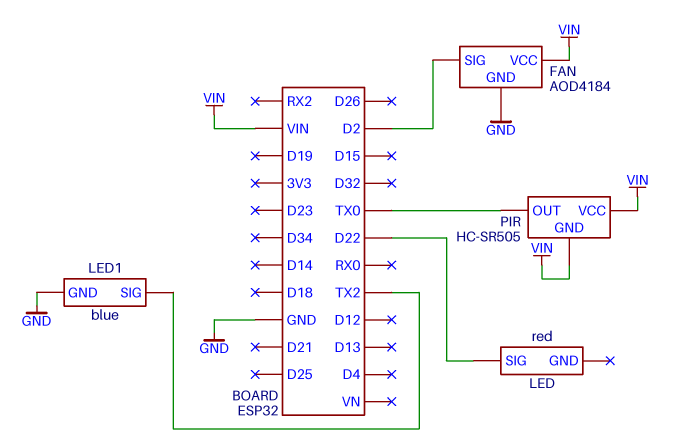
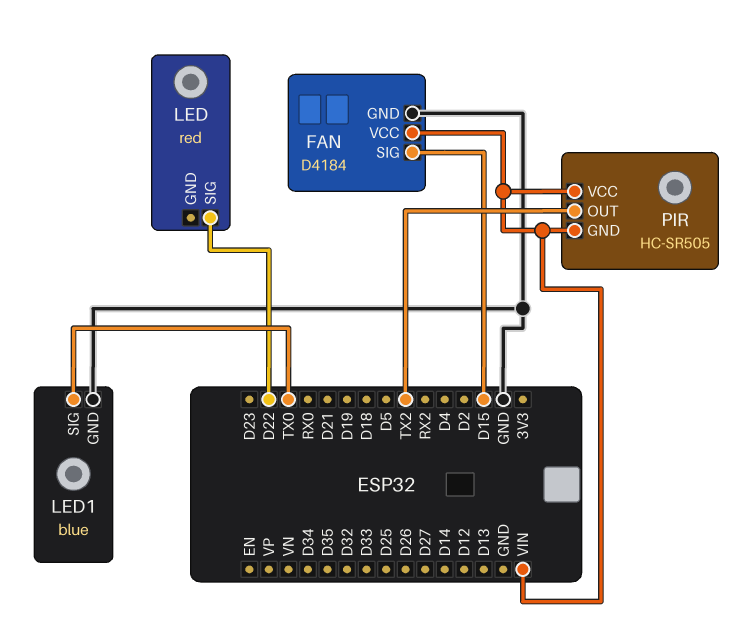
FAN: AOD4184 -> D4184
FAN pin SIG: D2 -> D15
LED1 pin SIG: TX2 -> TX0
PIR pin OUT: TX0 -> TX2

